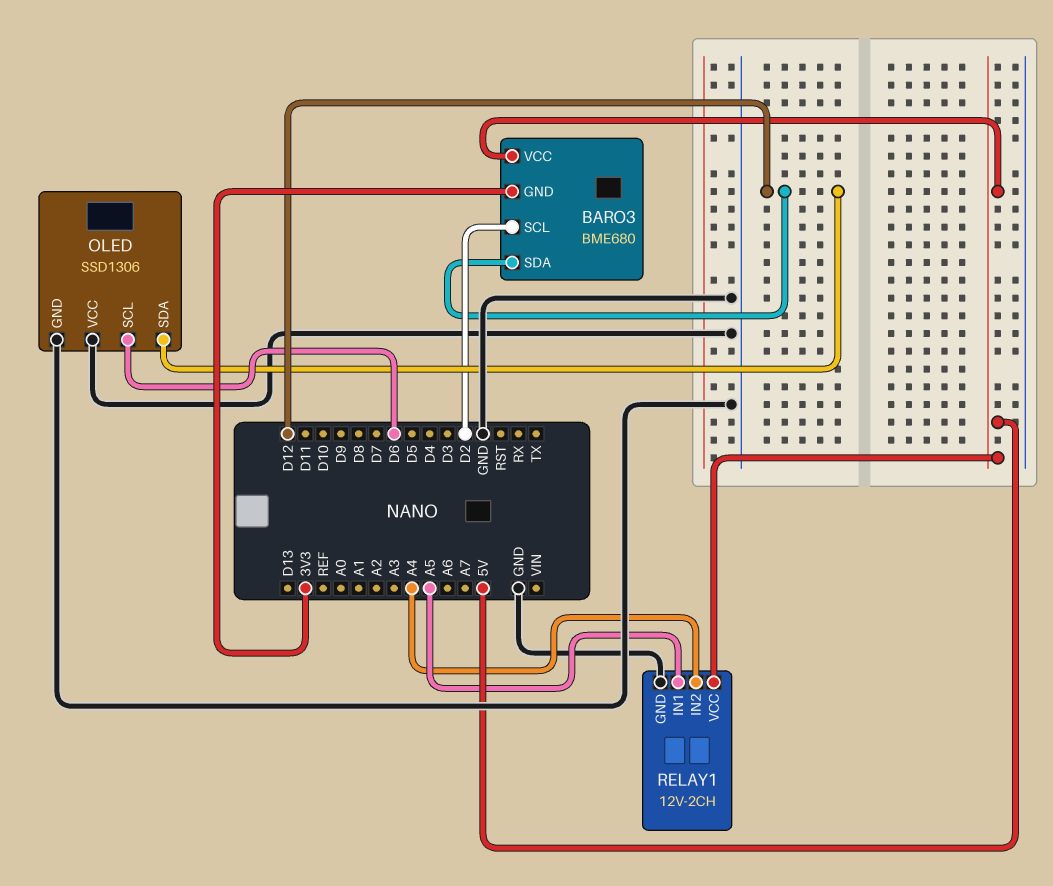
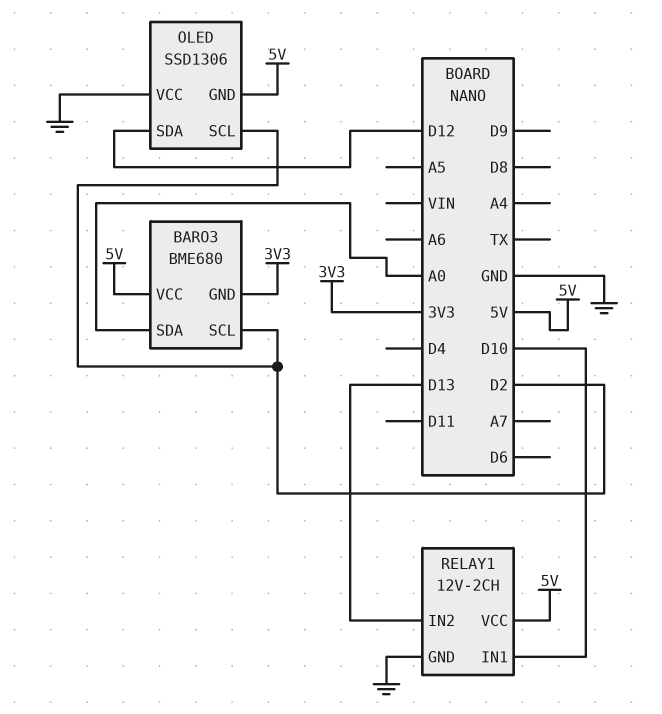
BARO3 pin SDA: D12 -> A0
OLED pin GND: GND -> 5V
OLED pin SCL: D6 -> D2
RELAY1 pin IN1: A5 -> D10
RELAY1 pin IN2: A4 -> D13

